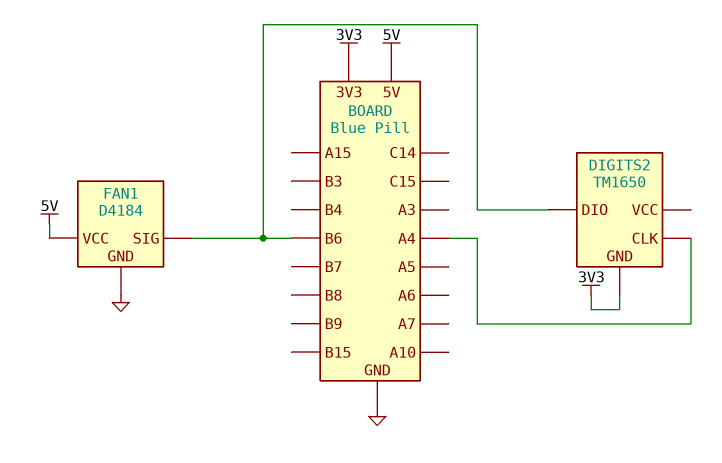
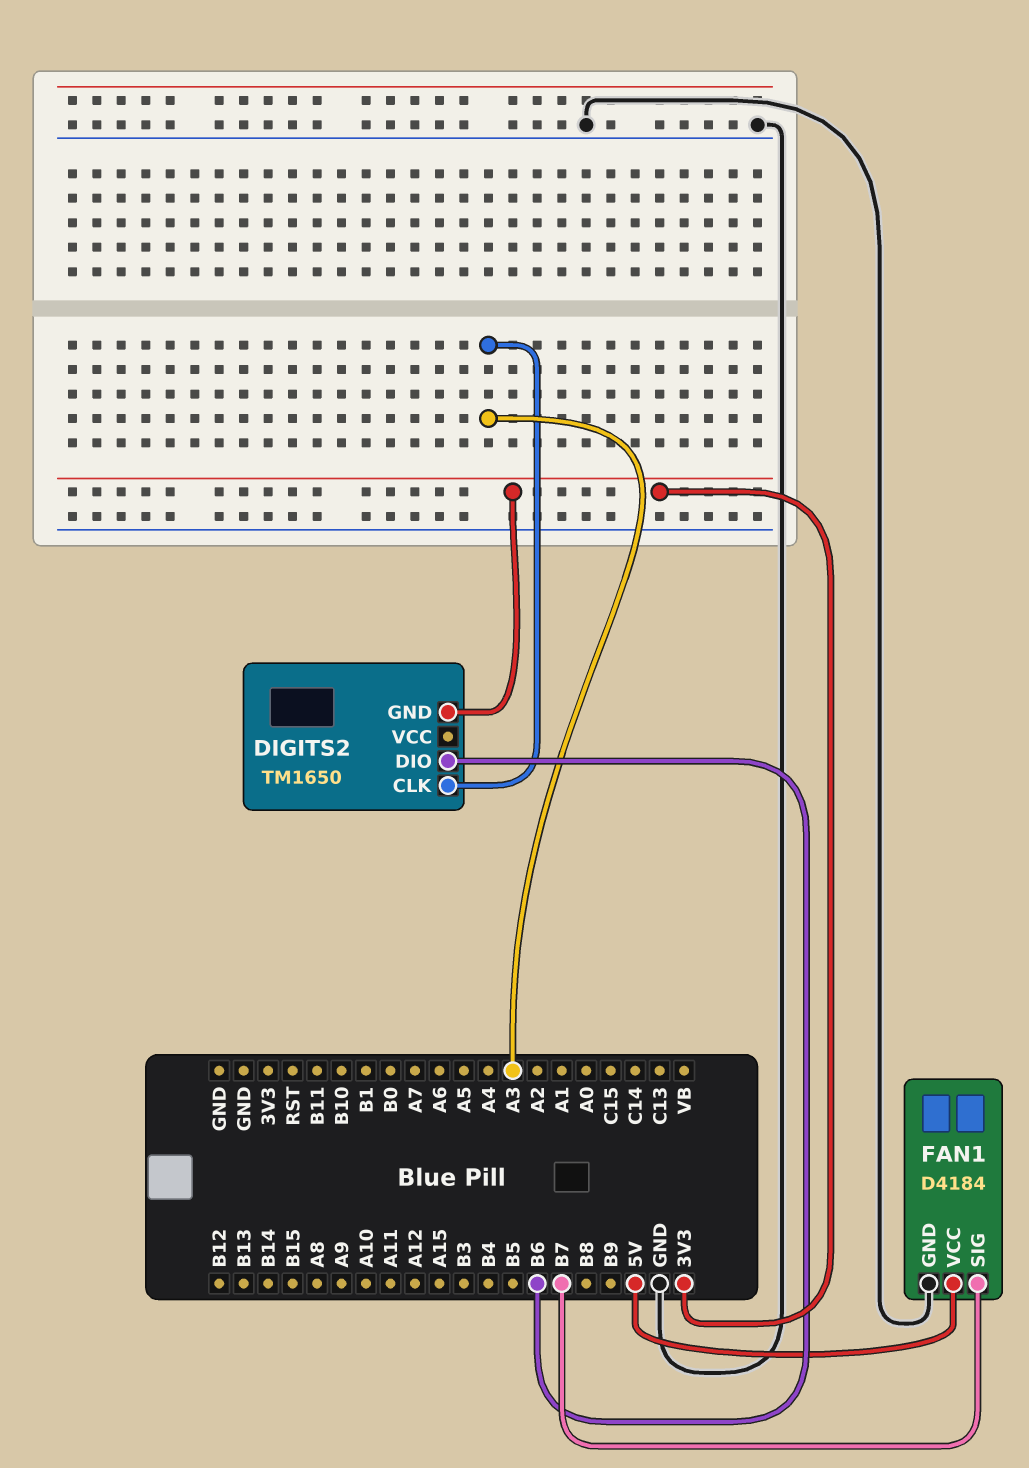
DIGITS2 pin CLK: A4 -> A3
FAN1 pin SIG: B6 -> B7

